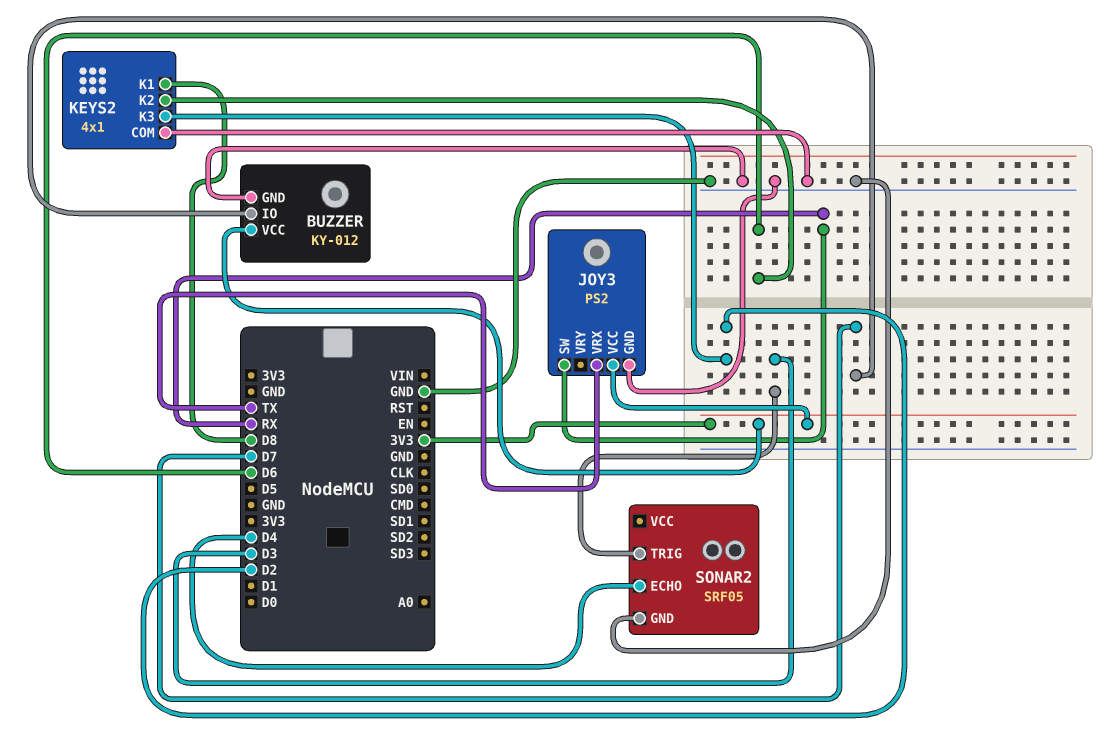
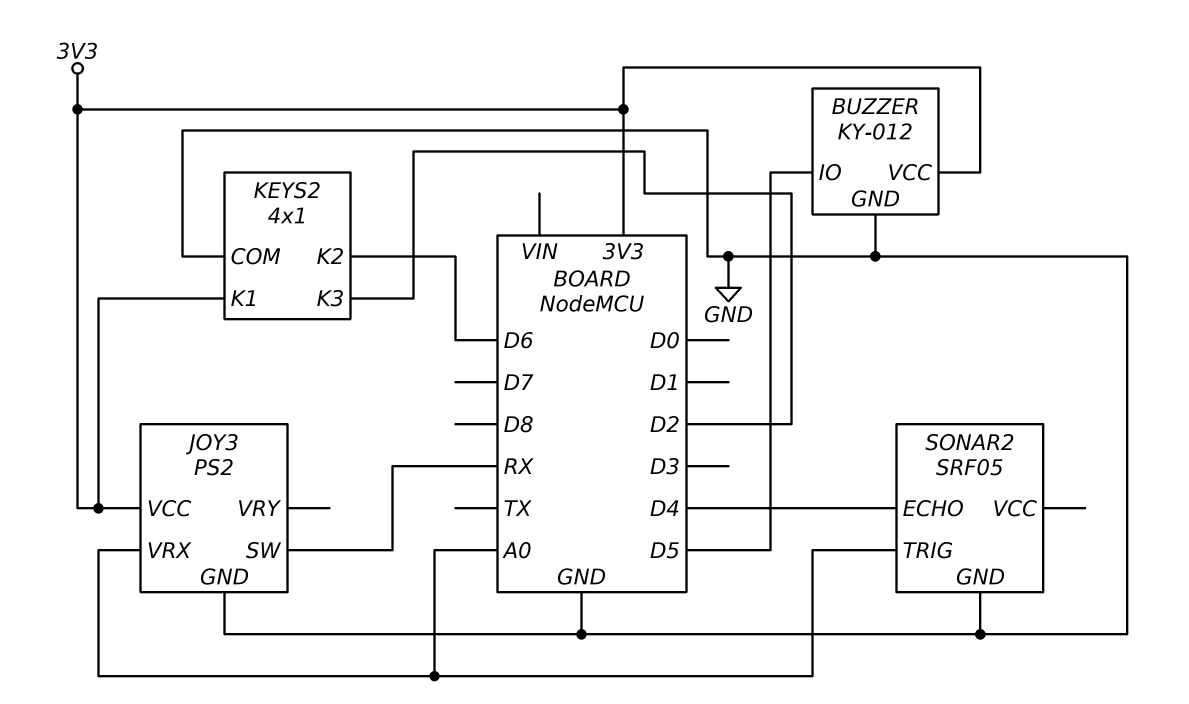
BUZZER pin IO: D7 -> D5
JOY3 pin VRX: TX -> A0
KEYS2 pin K1: D8 -> 3V3
SONAR2 pin TRIG: D3 -> A0

